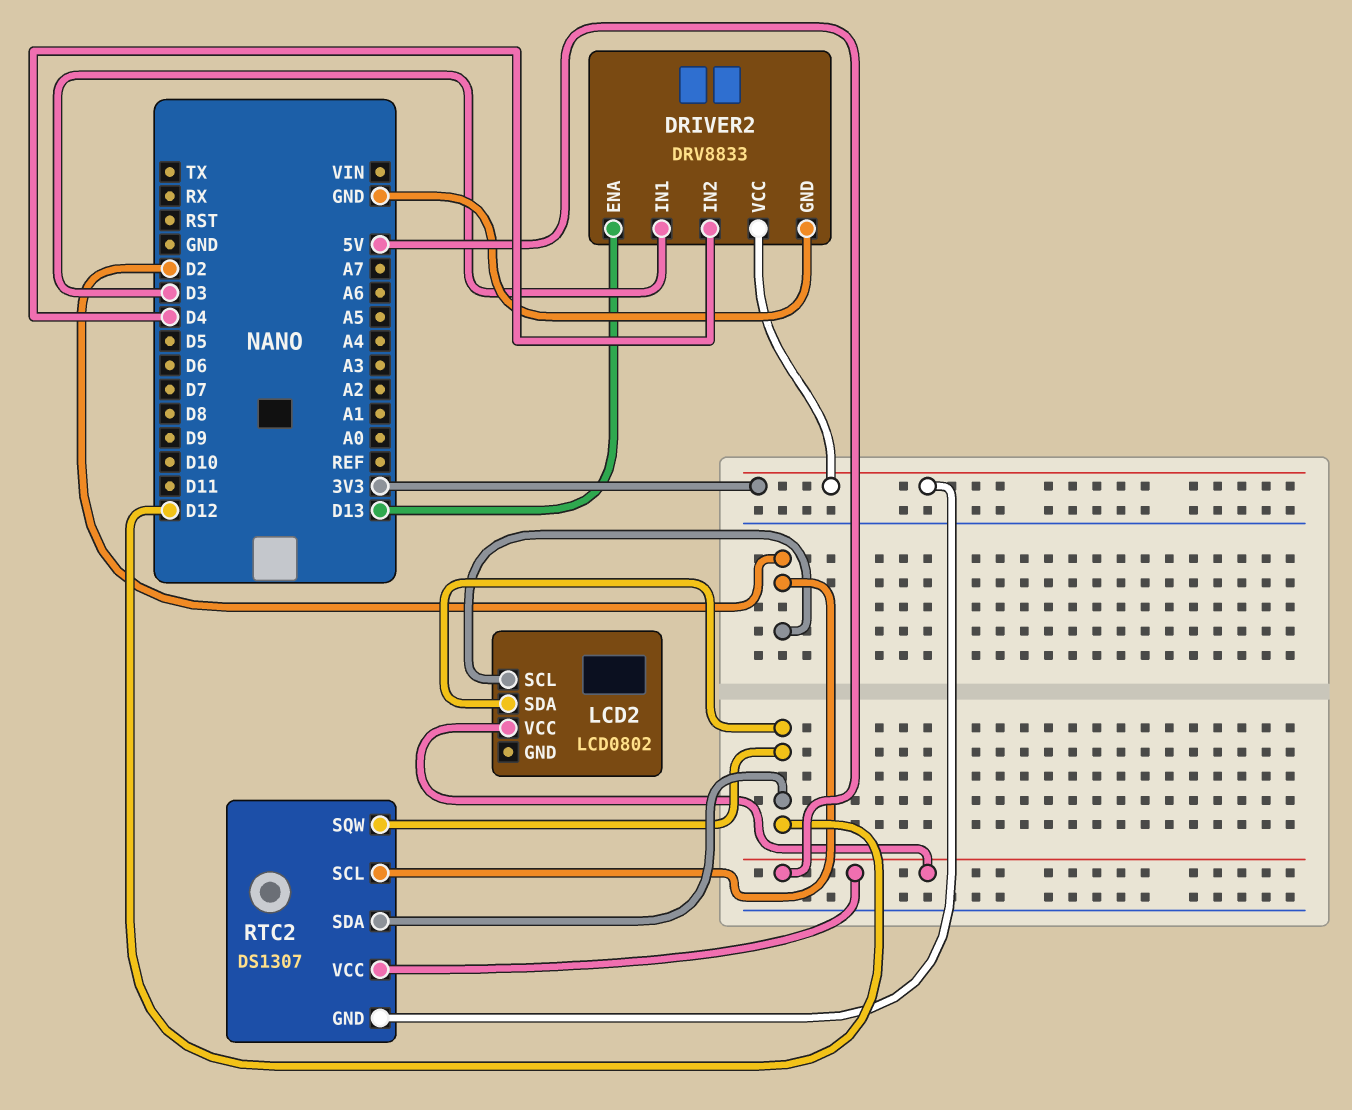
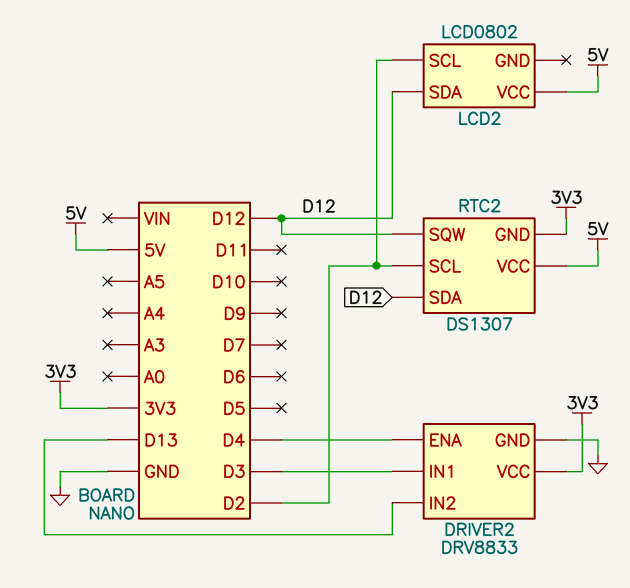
DRIVER2 pin ENA: D13 -> D4
DRIVER2 pin IN2: D4 -> D13

